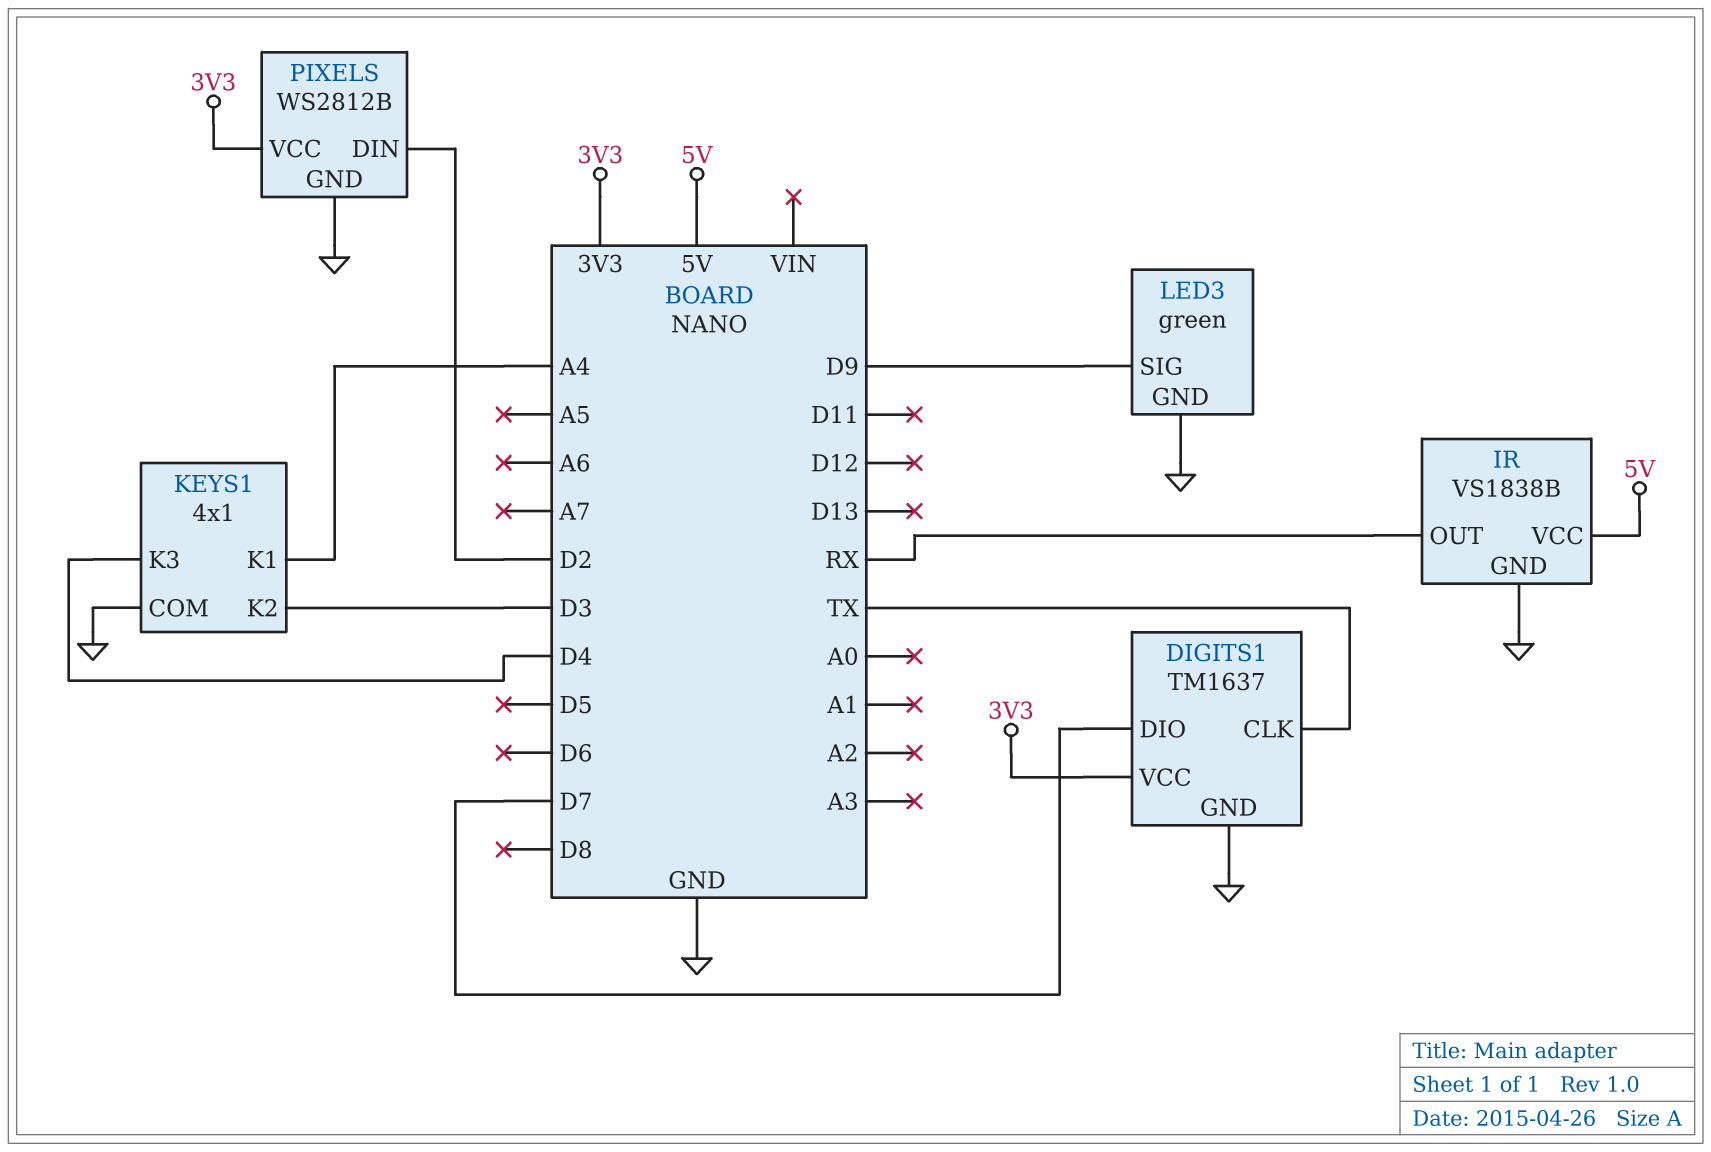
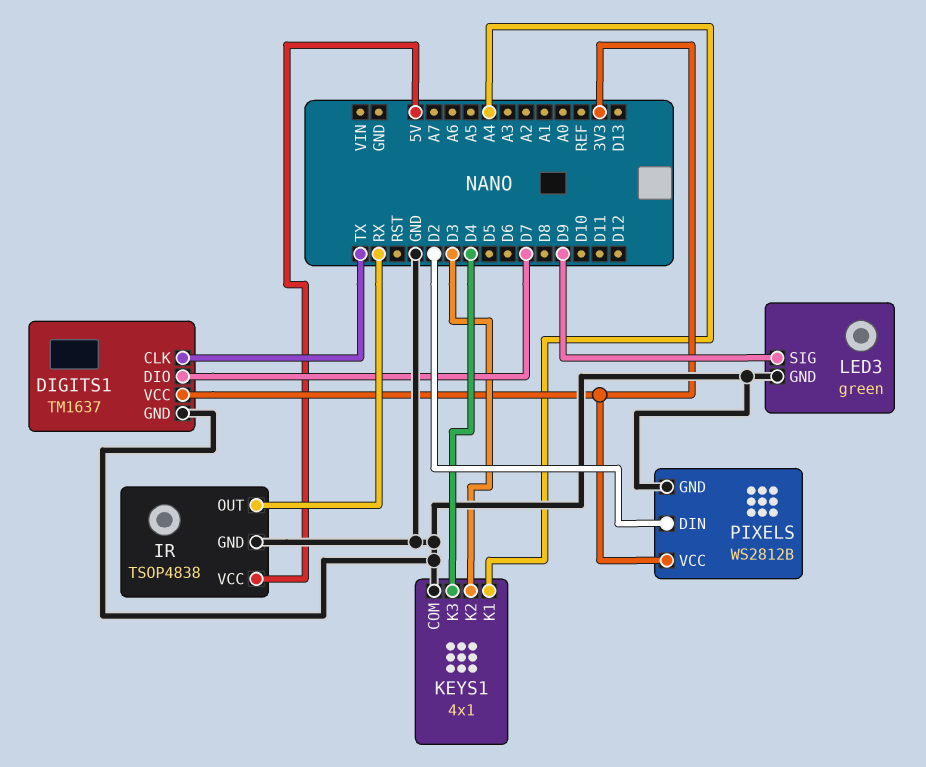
IR: VS1838B -> TSOP4838

